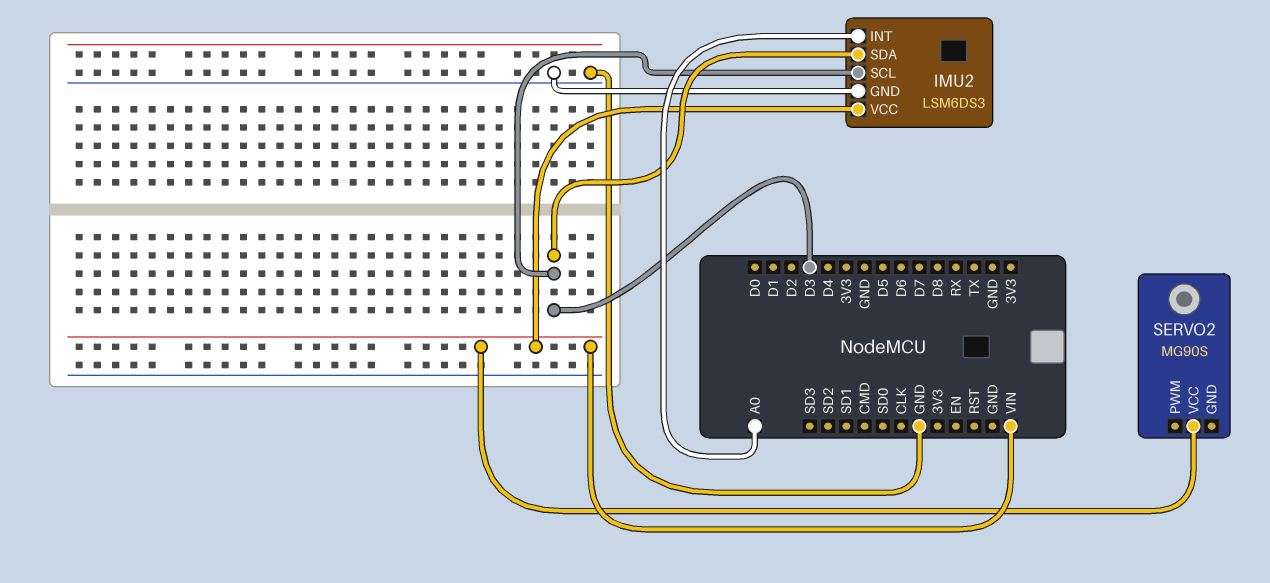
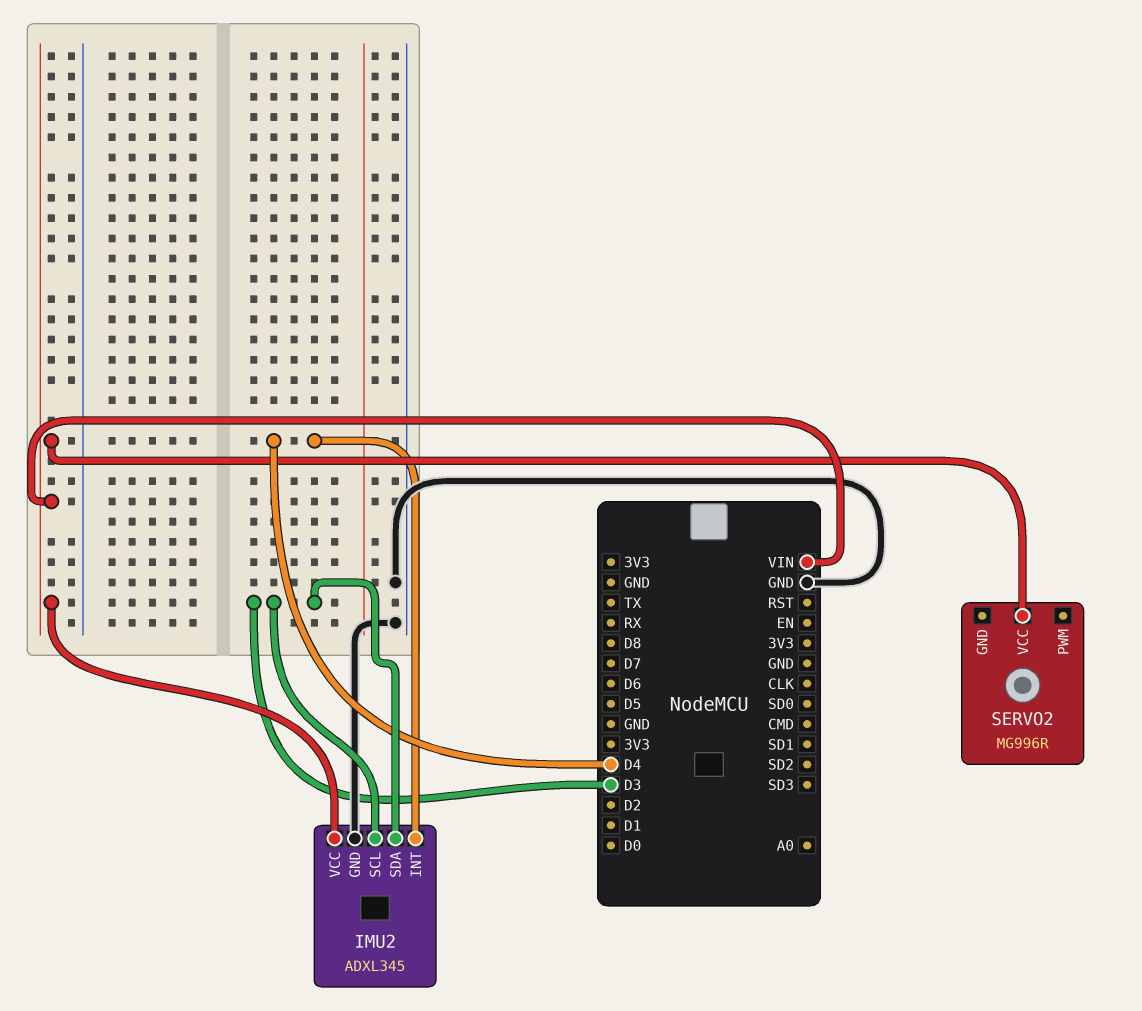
IMU2: LSM6DS3 -> ADXL345
IMU2 pin INT: A0 -> D4
SERVO2: MG90S -> MG996R

